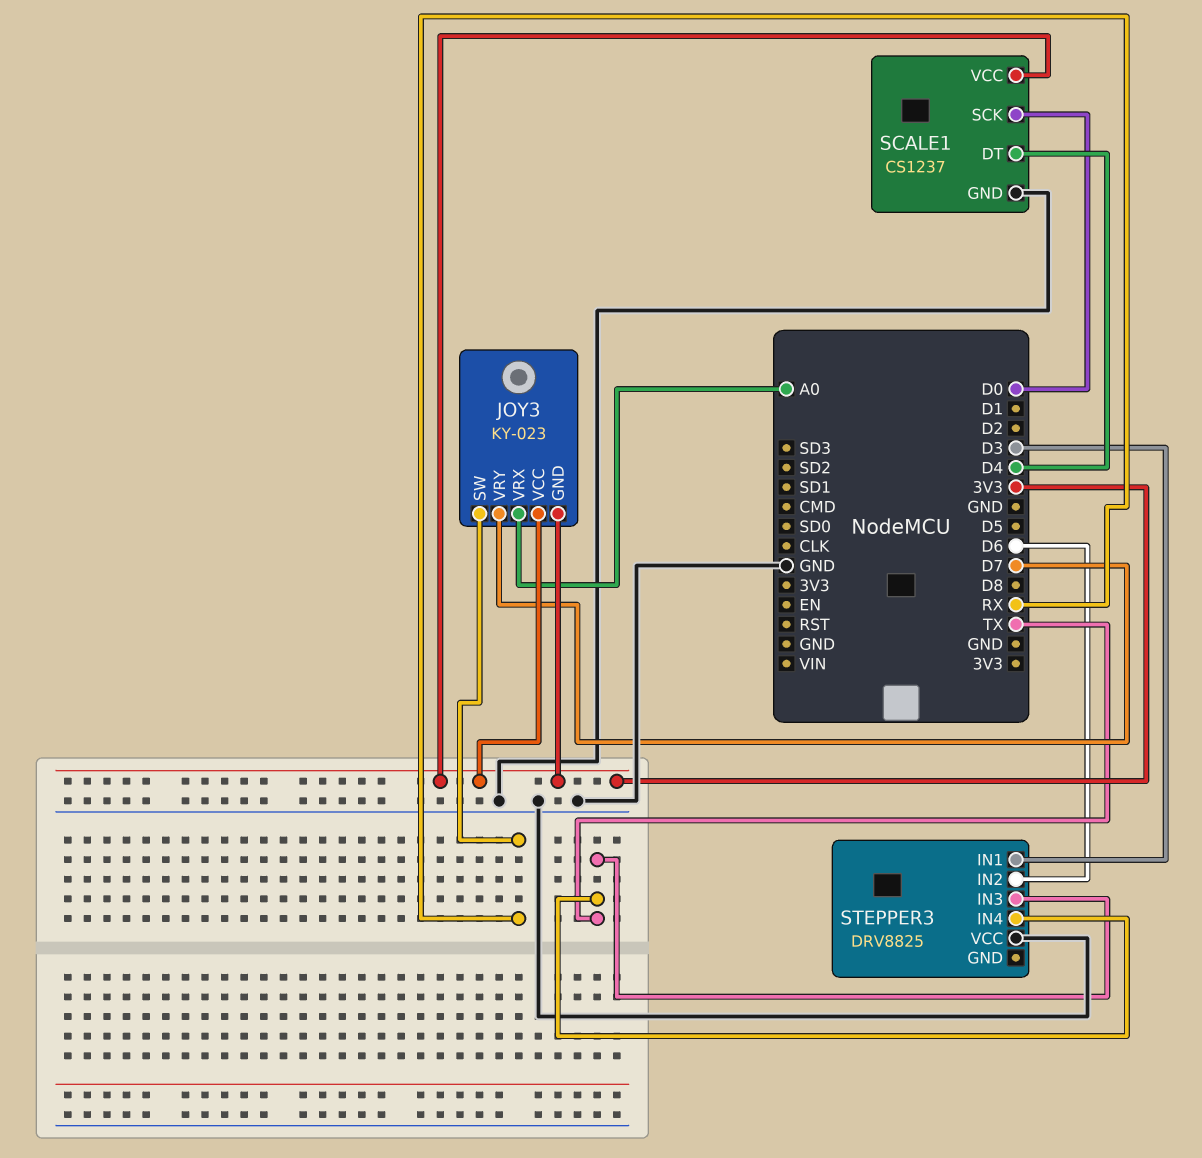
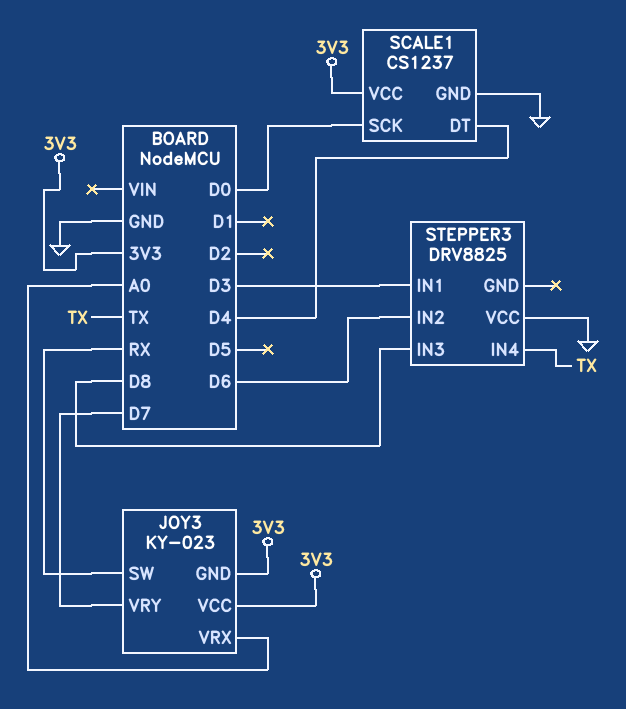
STEPPER3 pin IN3: TX -> D8

